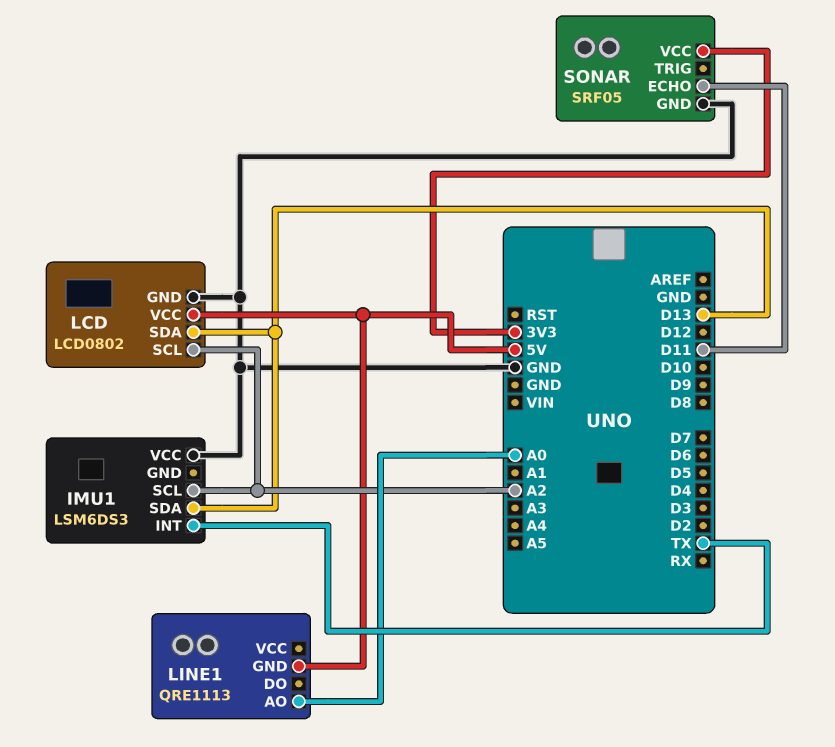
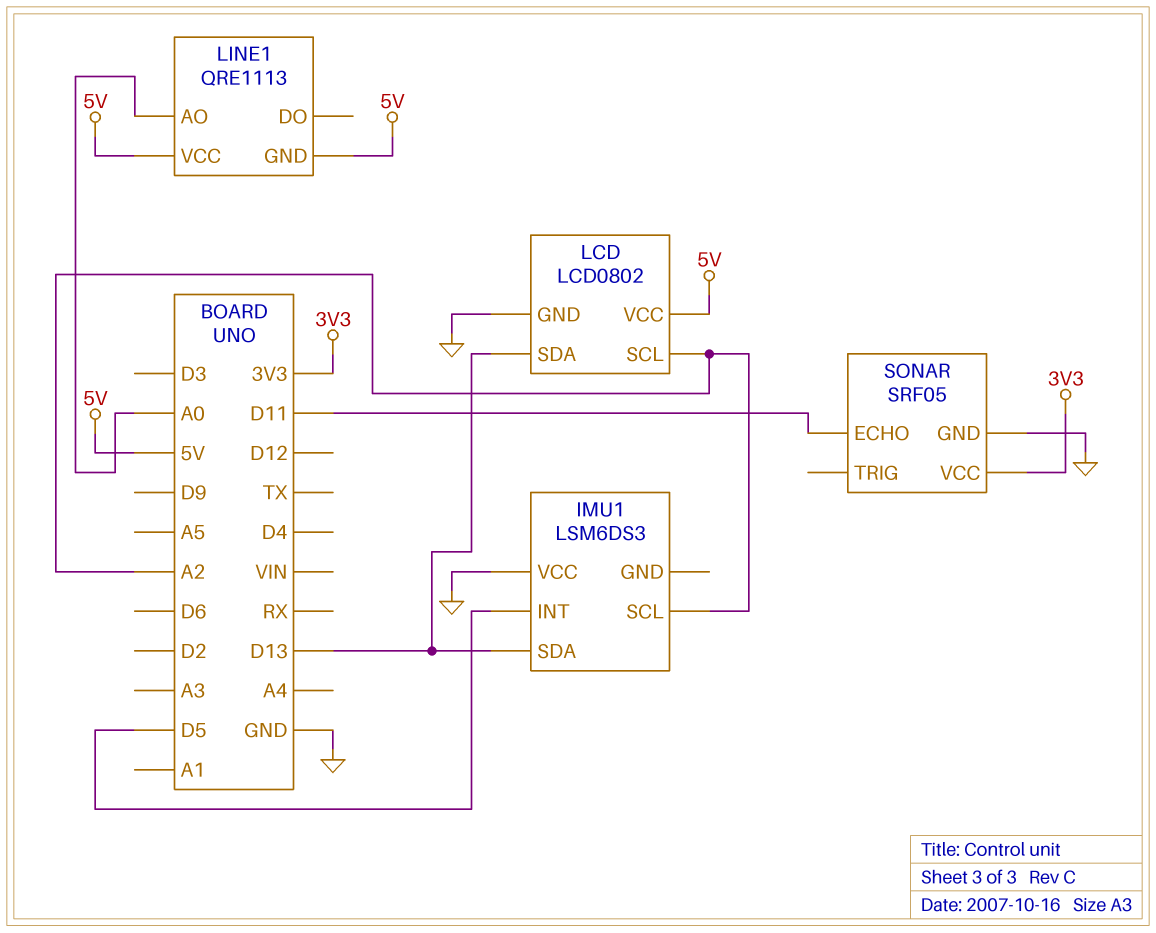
IMU1 pin INT: TX -> D5
LINE1 pin VCC: none -> 5V

